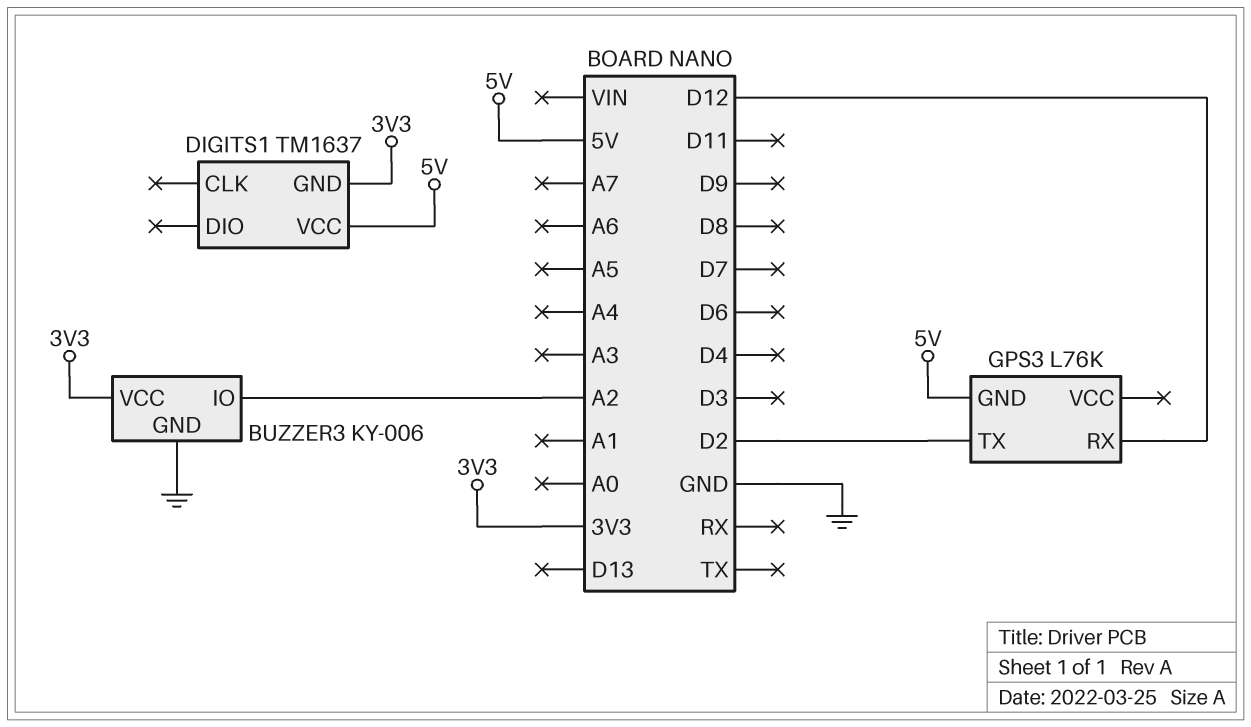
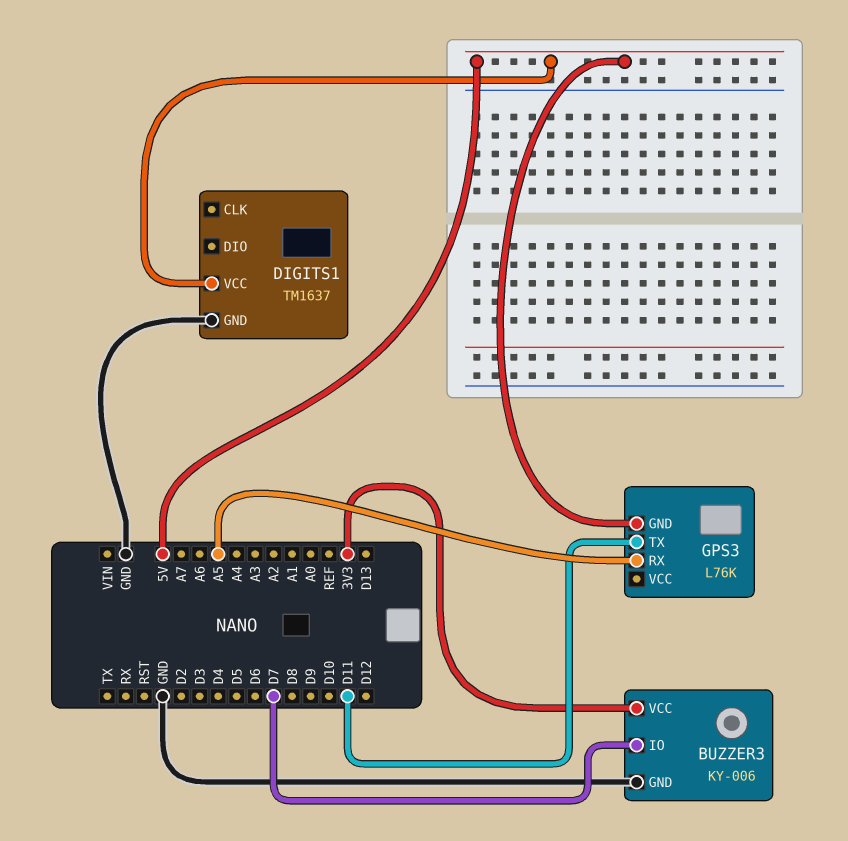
BUZZER3 pin IO: A2 -> D7
DIGITS1 pin GND: 3V3 -> GND
GPS3 pin RX: D12 -> A5
GPS3 pin TX: D2 -> D11

